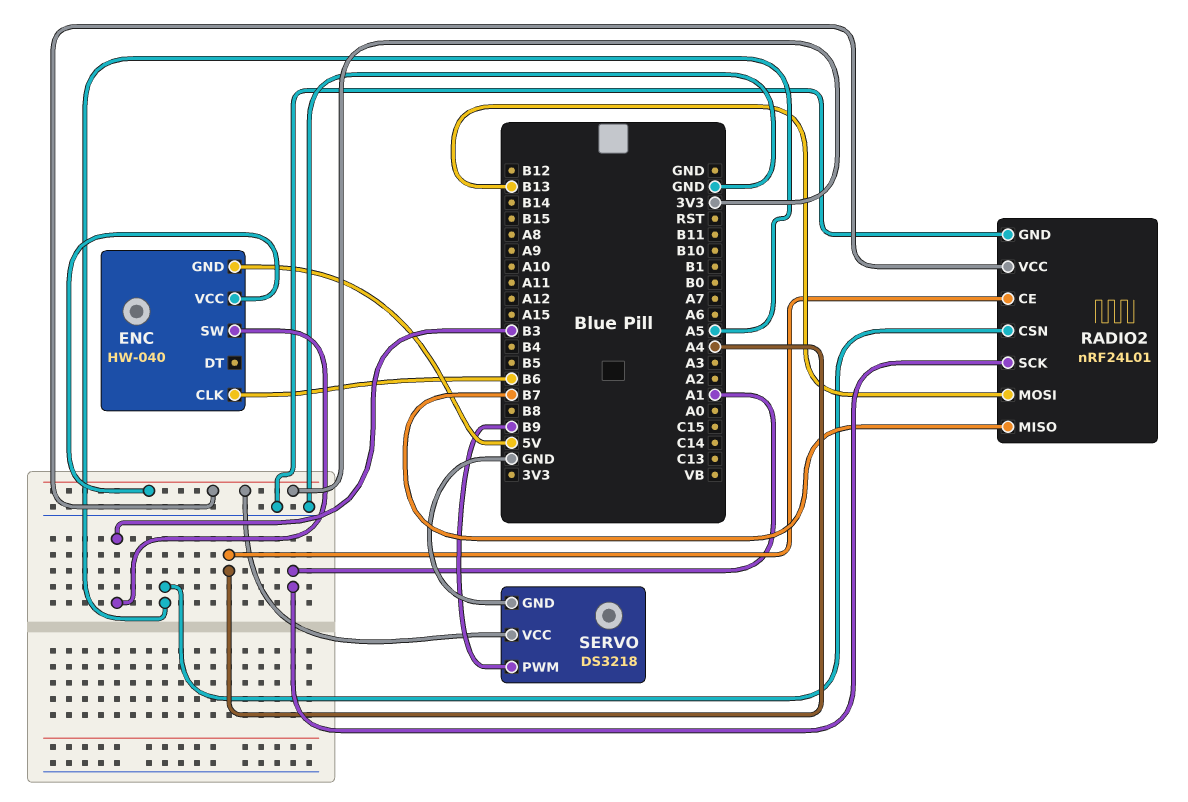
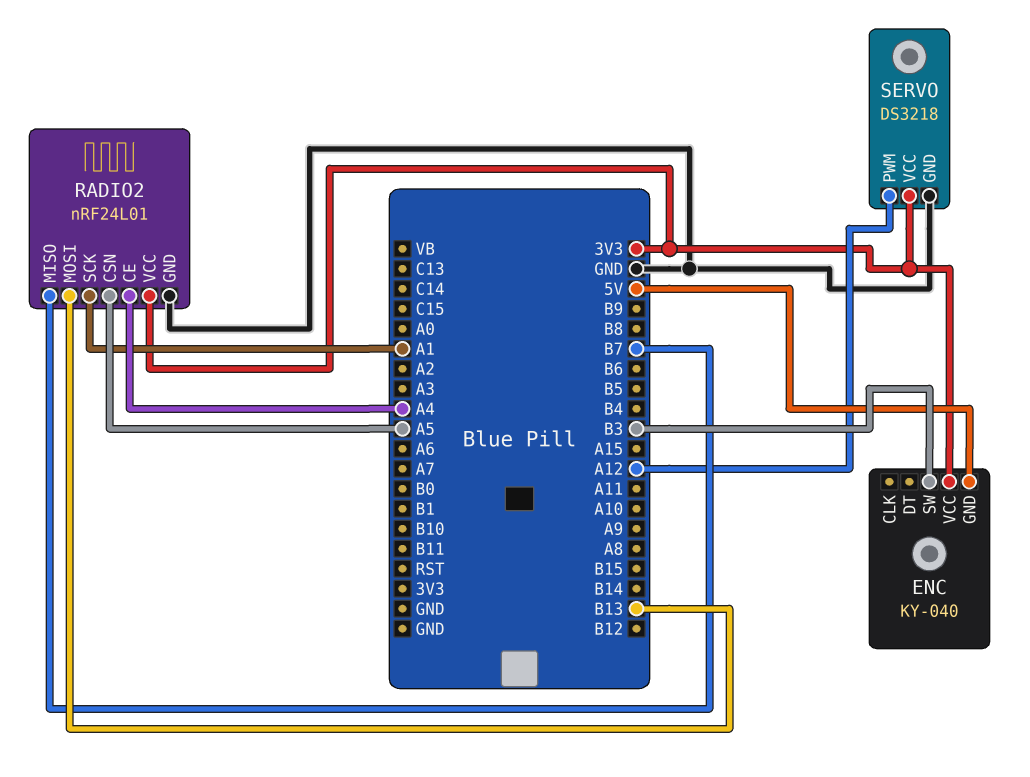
ENC: HW-040 -> KY-040
ENC pin CLK: B6 -> none
SERVO pin PWM: B9 -> A12

